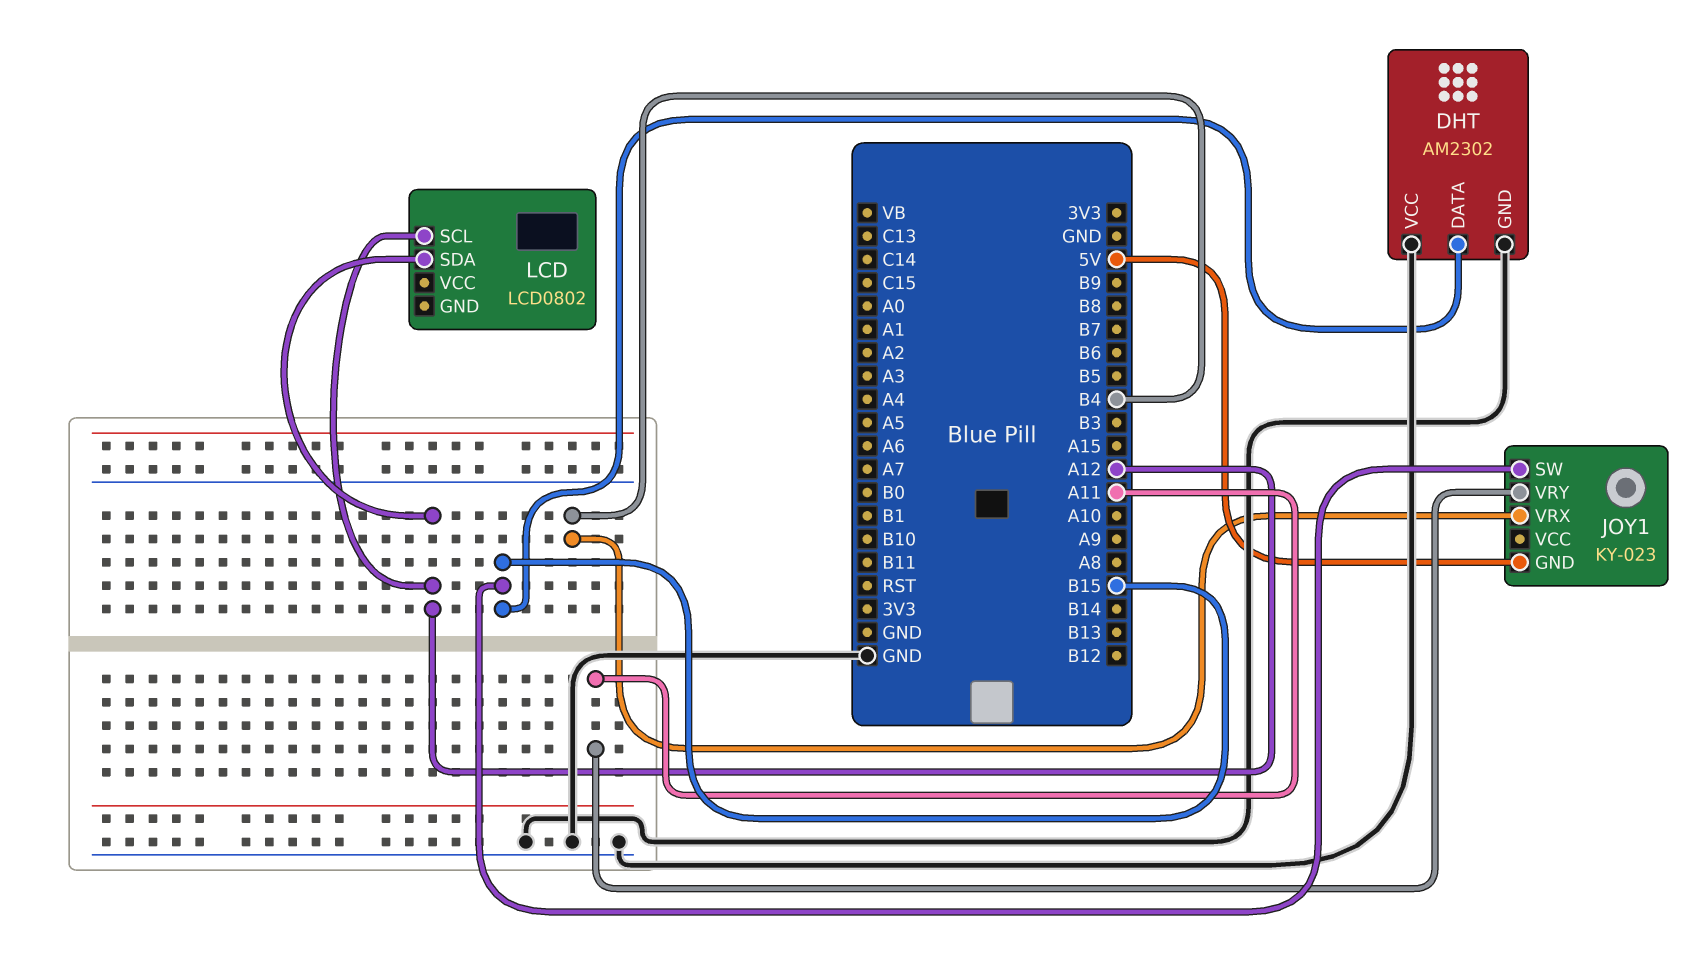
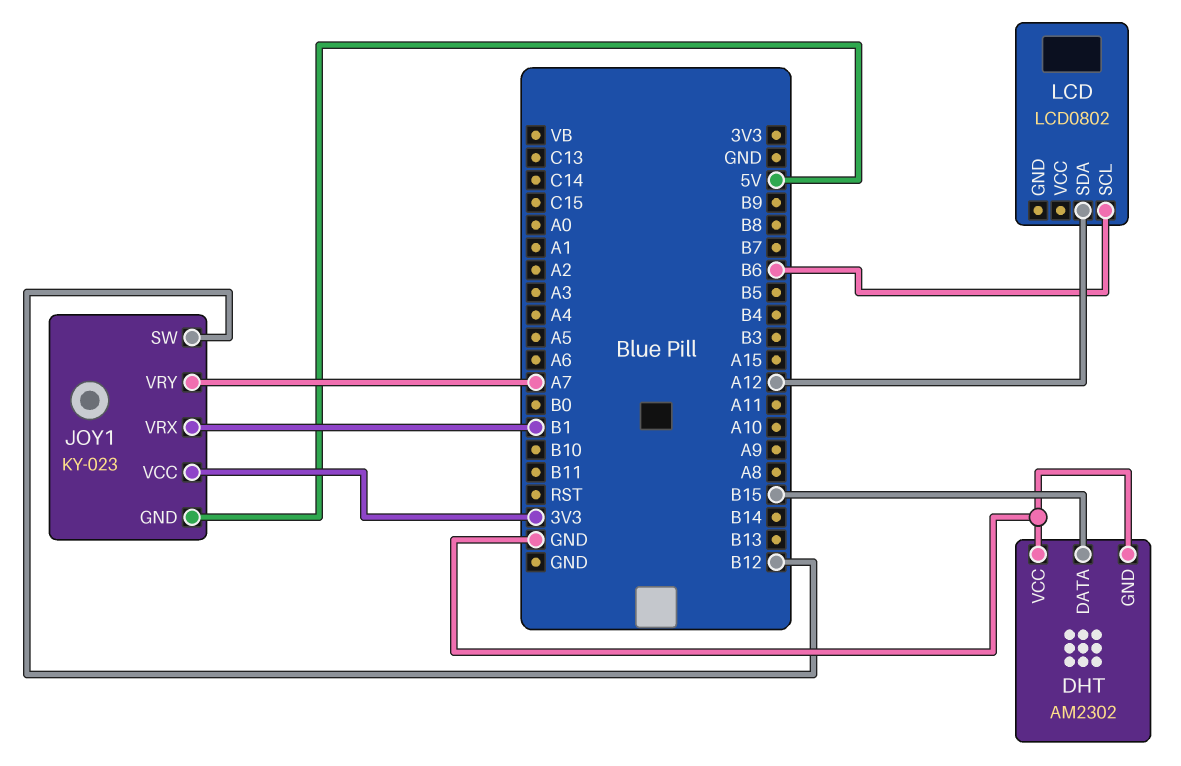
JOY1 pin SW: B15 -> B12
JOY1 pin VCC: none -> 3V3
JOY1 pin VRX: B4 -> B1
JOY1 pin VRY: A11 -> A7
LCD pin SCL: A12 -> B6

